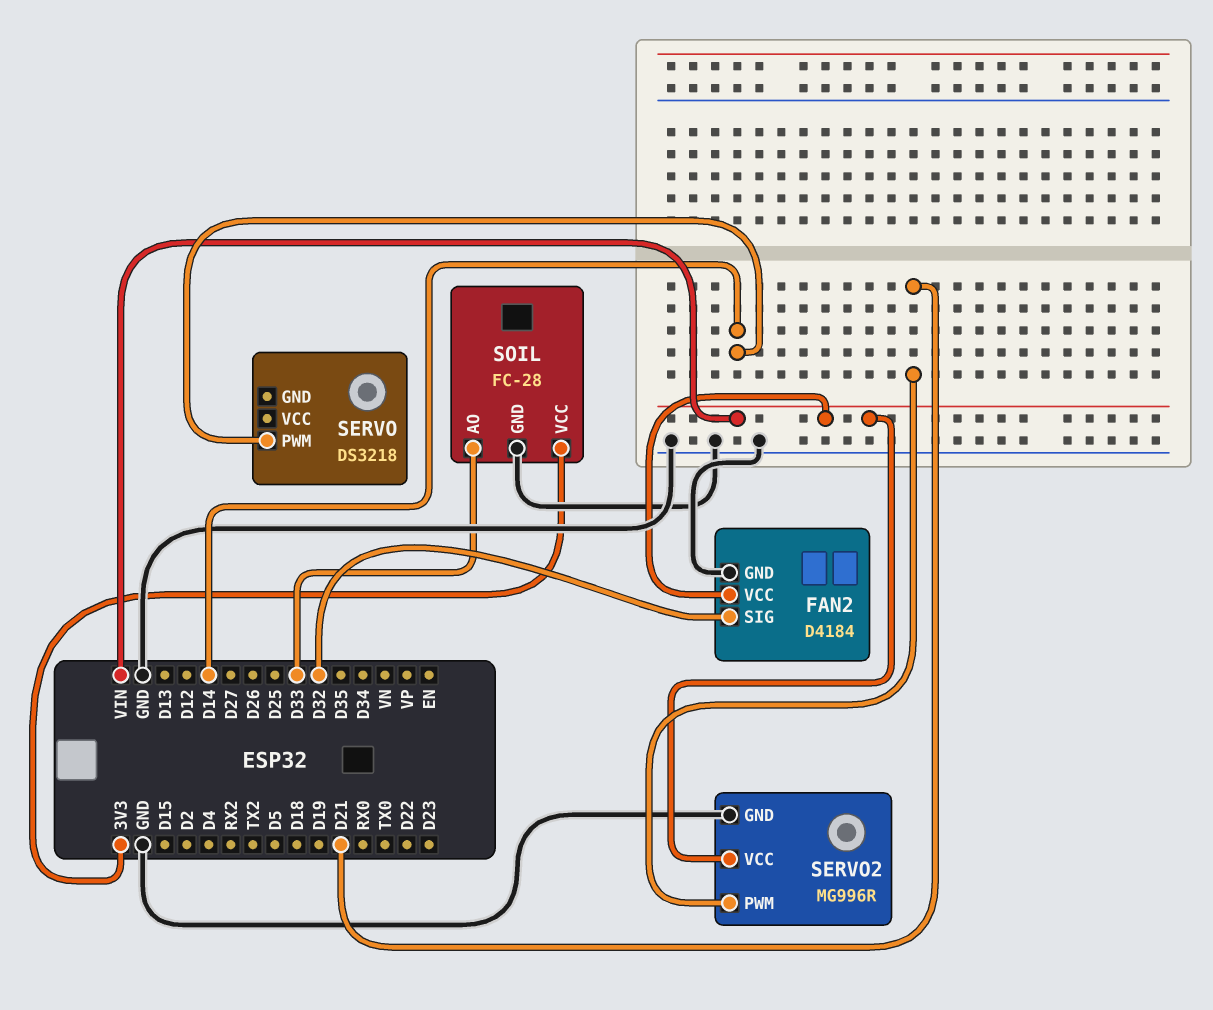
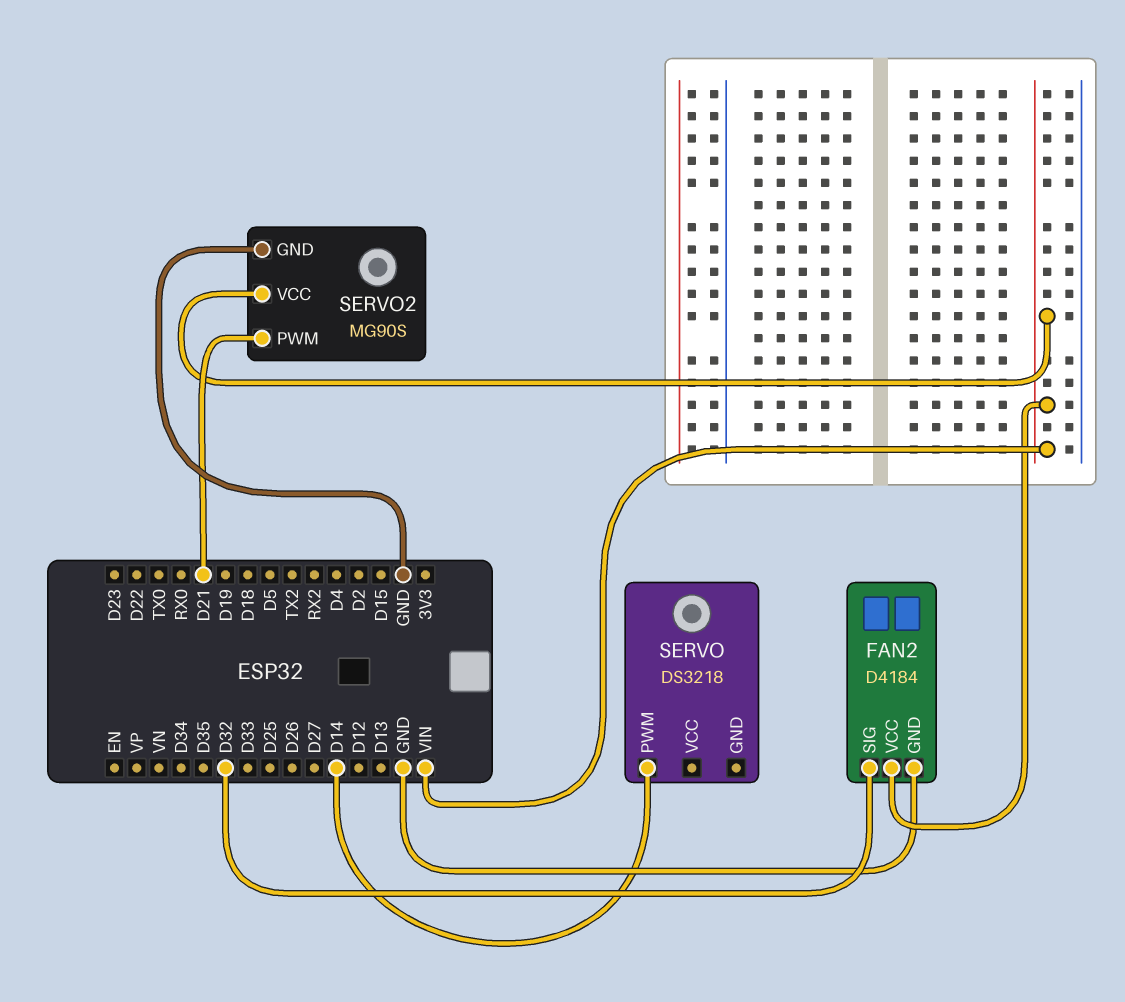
SERVO2: MG996R -> MG90S
SOIL: FC-28 -> none
SOIL pin AO: D33 -> none
SOIL pin GND: GND -> none
SOIL pin VCC: 3V3 -> none

